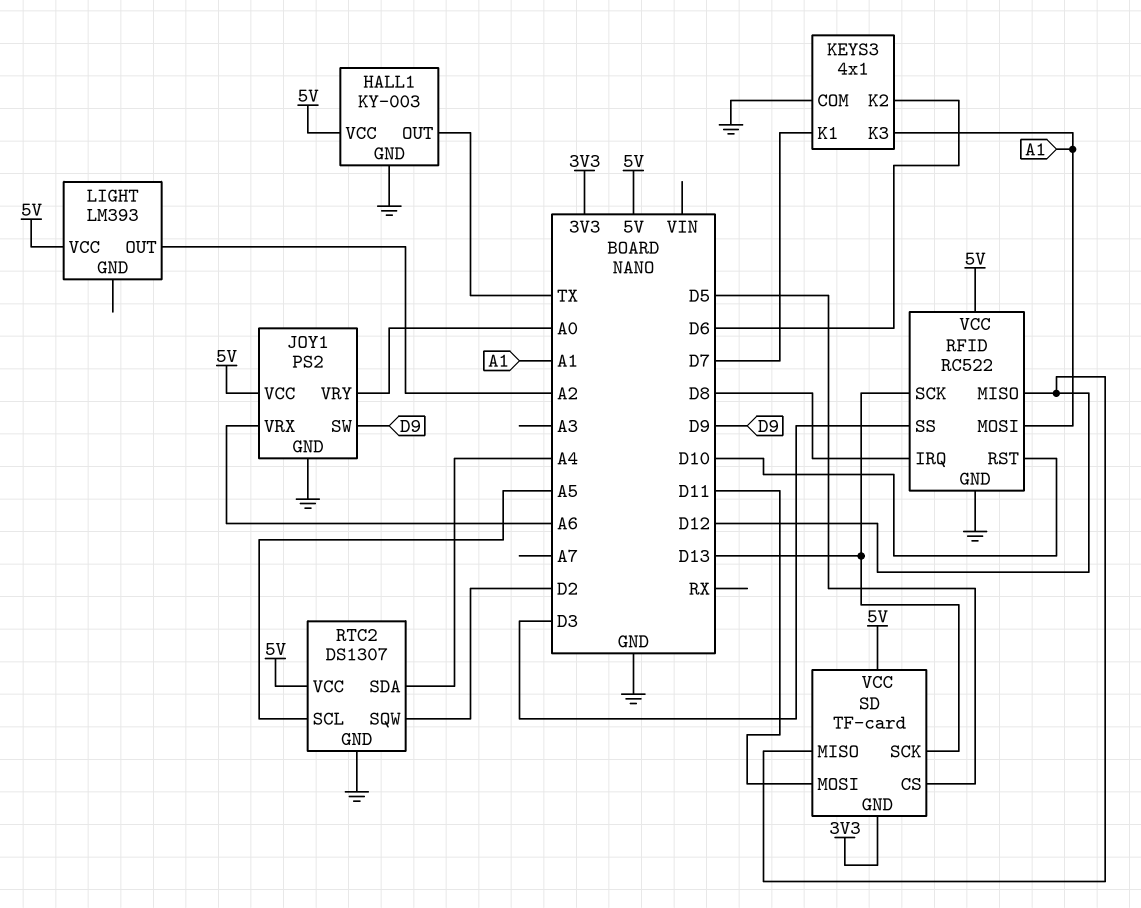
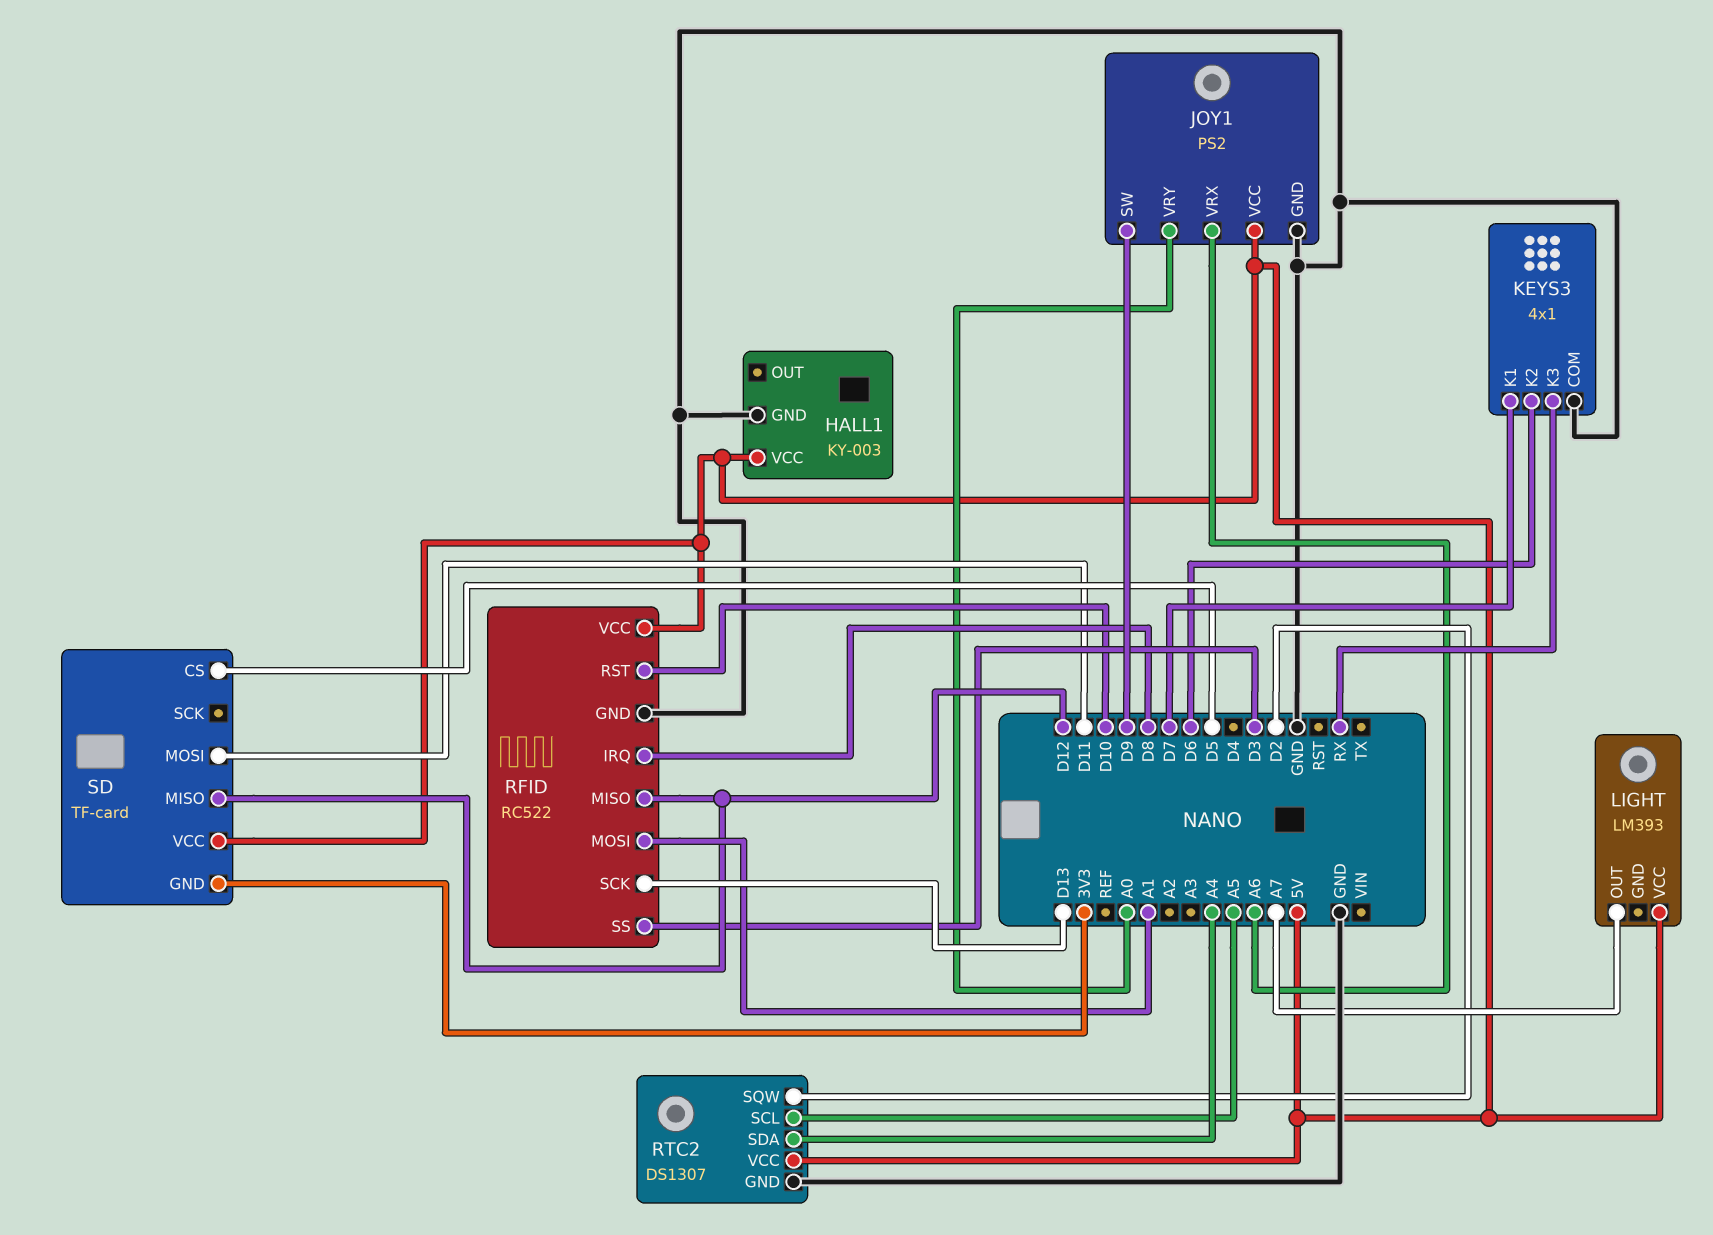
HALL1 pin OUT: TX -> none
KEYS3 pin K3: A1 -> RX
LIGHT pin OUT: A2 -> A7
SD pin SCK: D13 -> none

